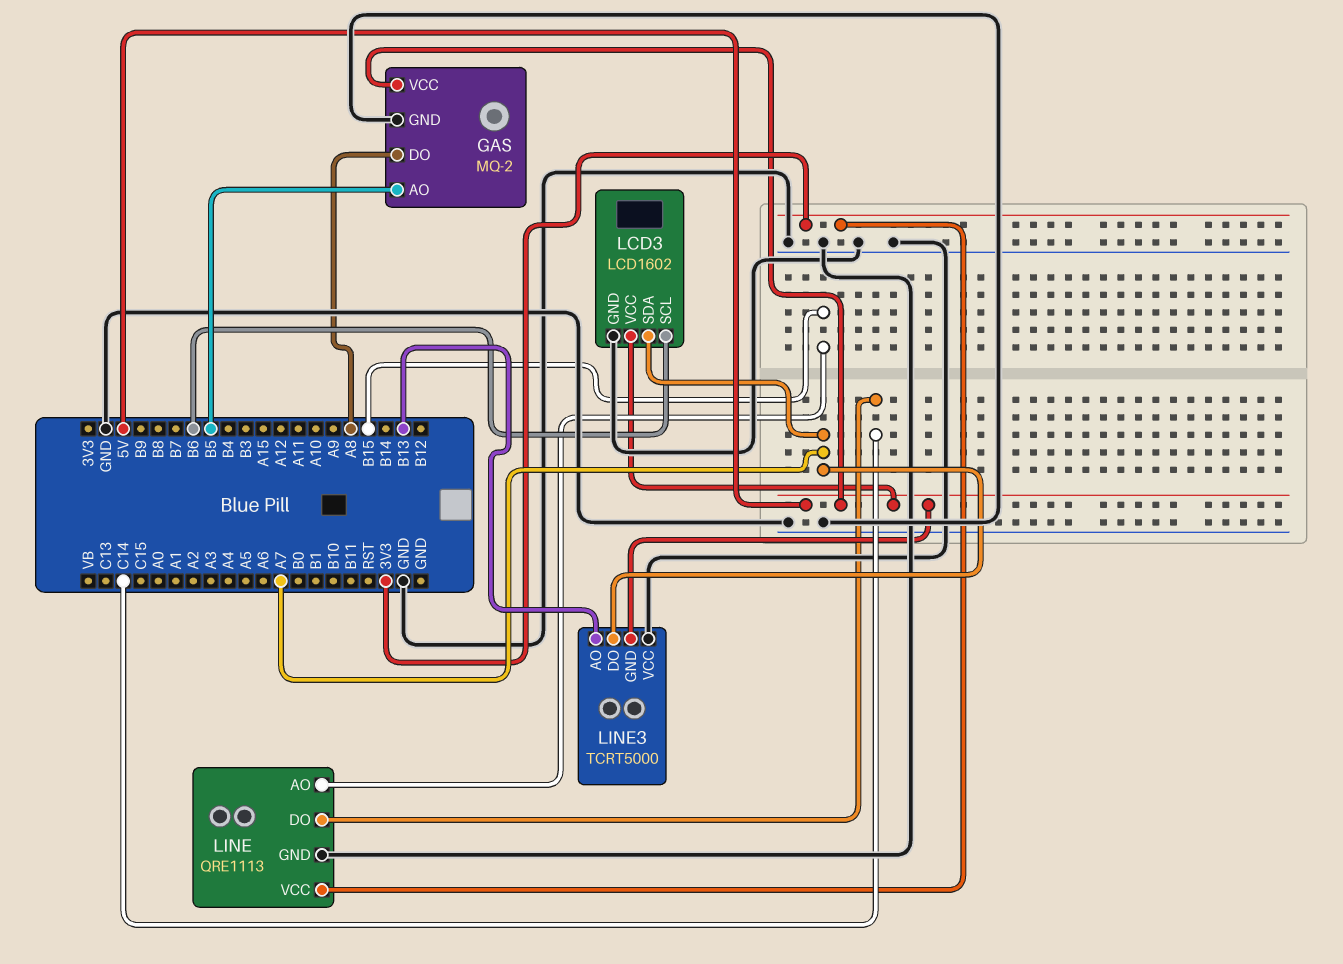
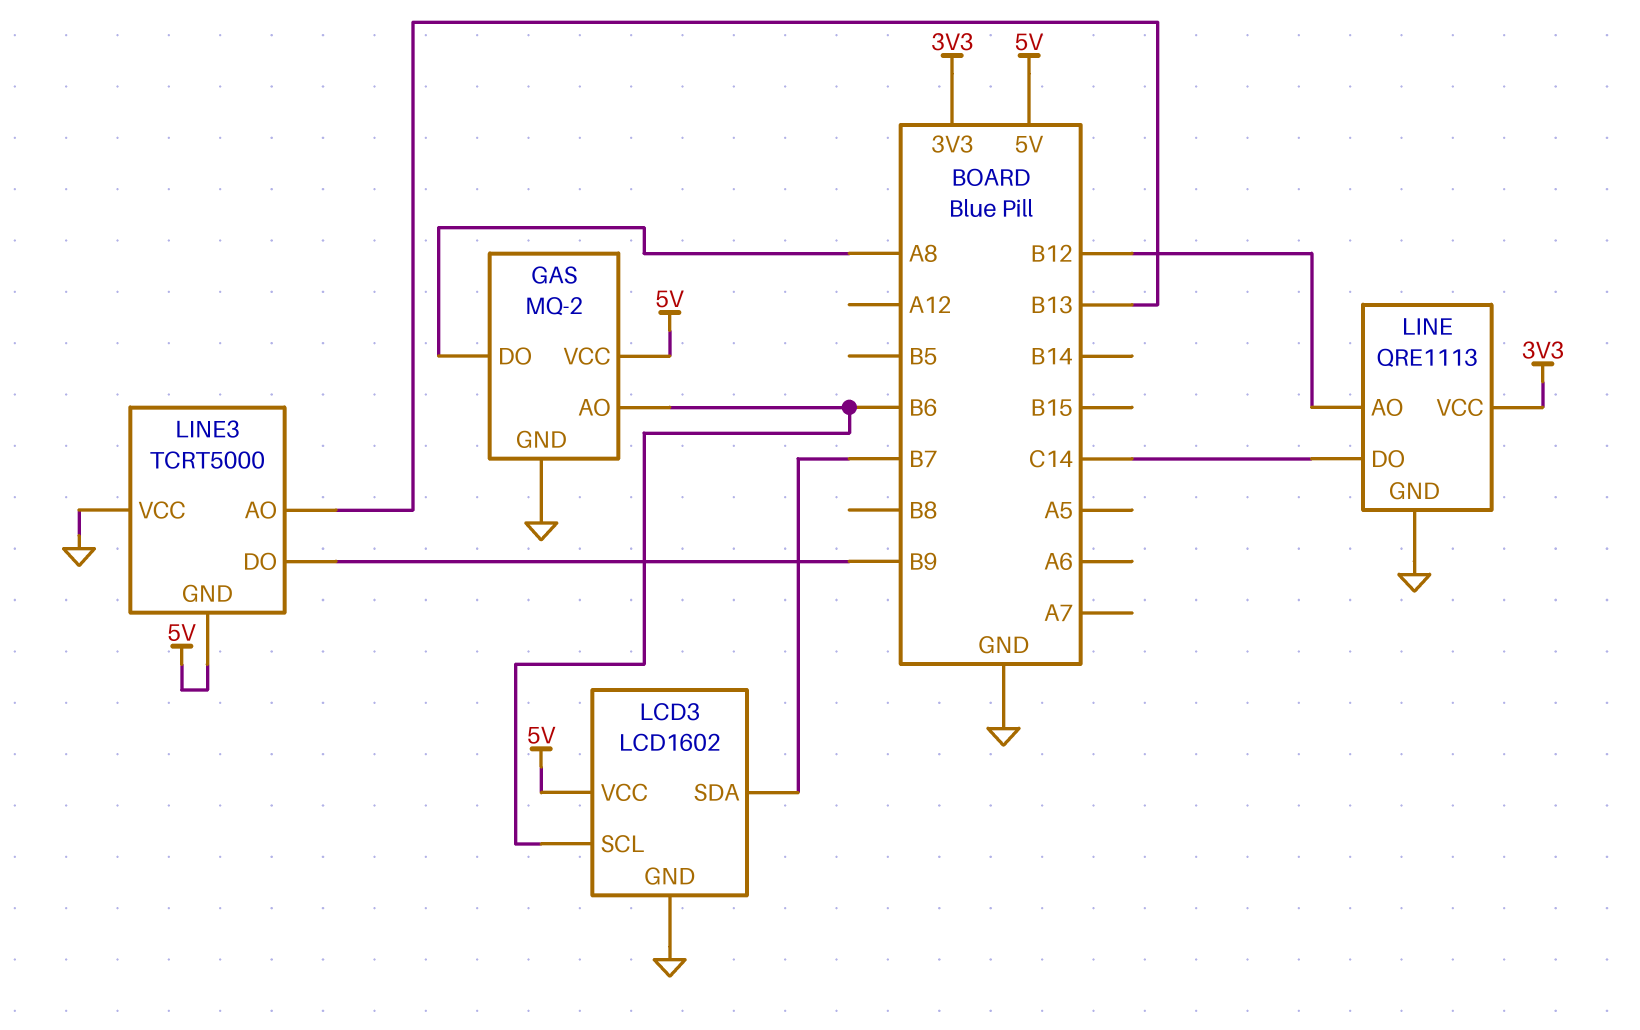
GAS pin AO: B5 -> B6
LCD3 pin SDA: A7 -> B7
LINE pin AO: B15 -> B12
LINE3 pin DO: A7 -> B9

